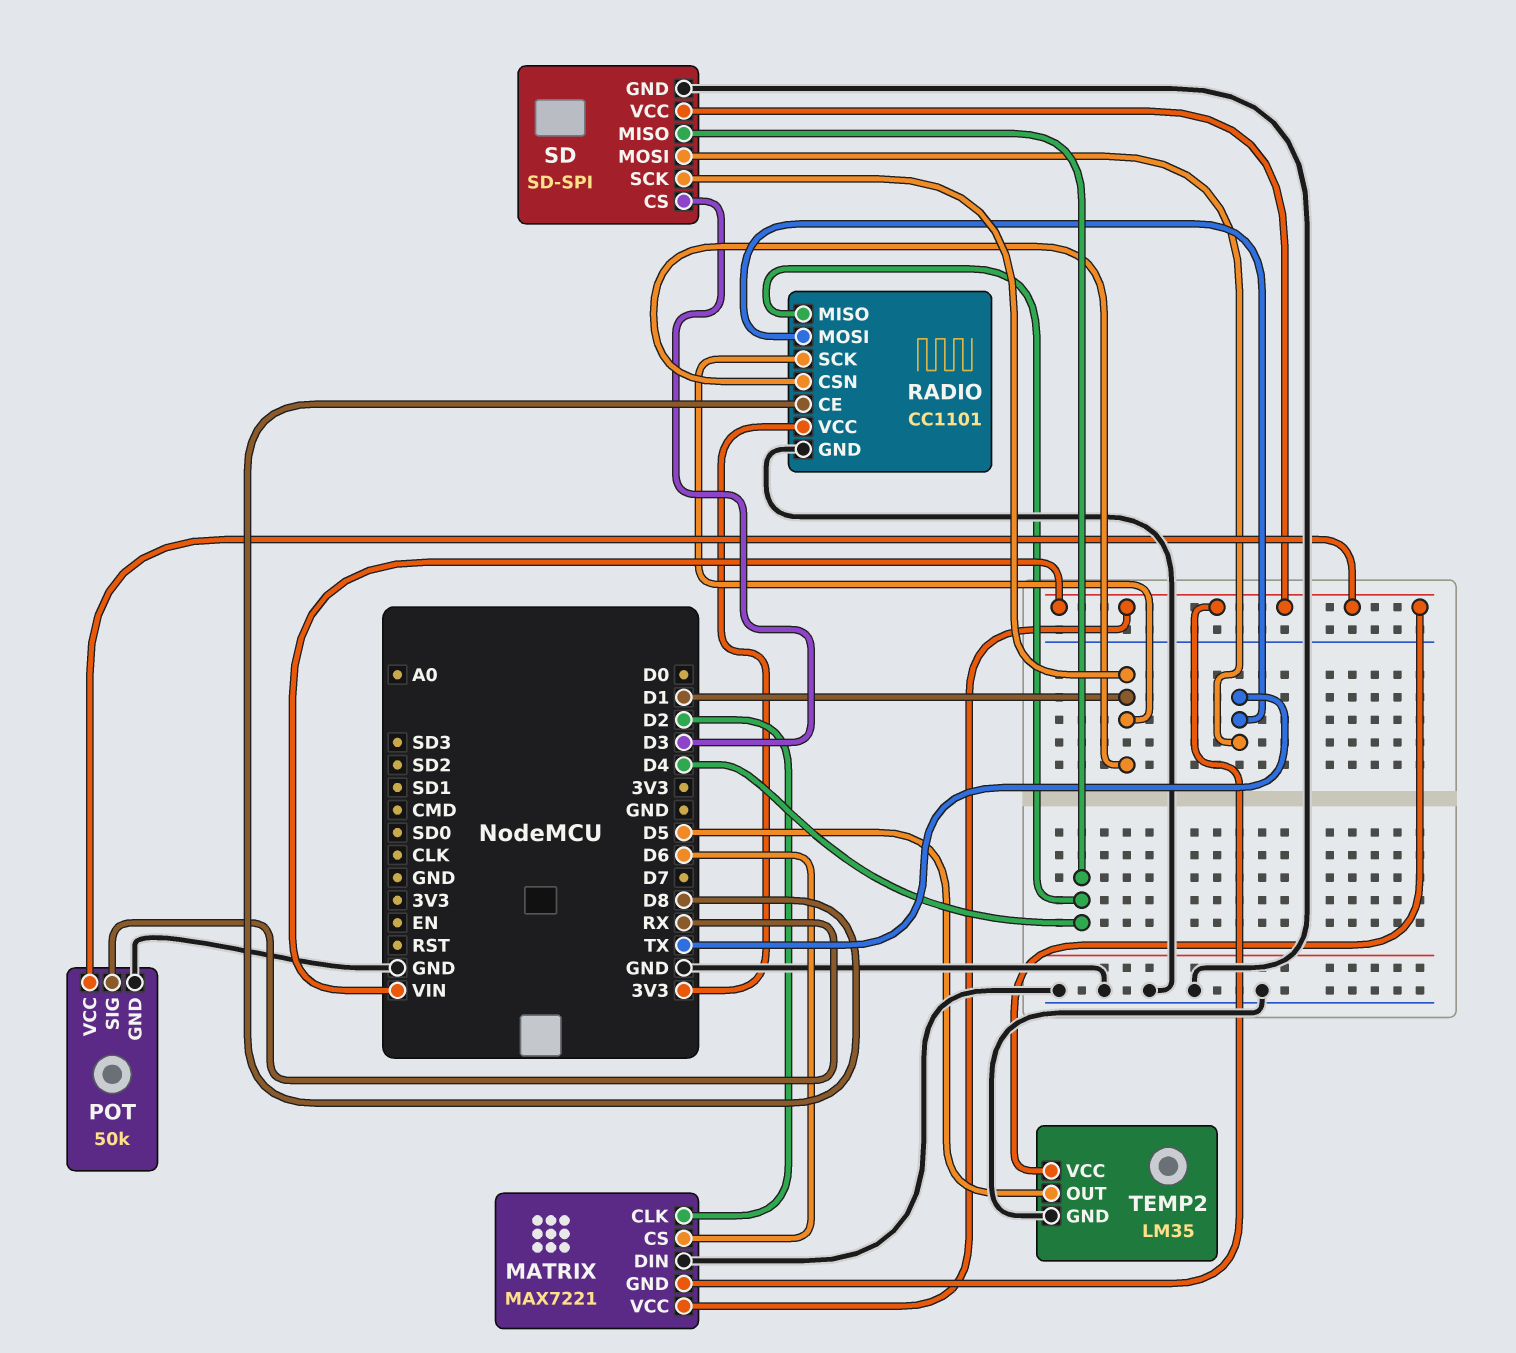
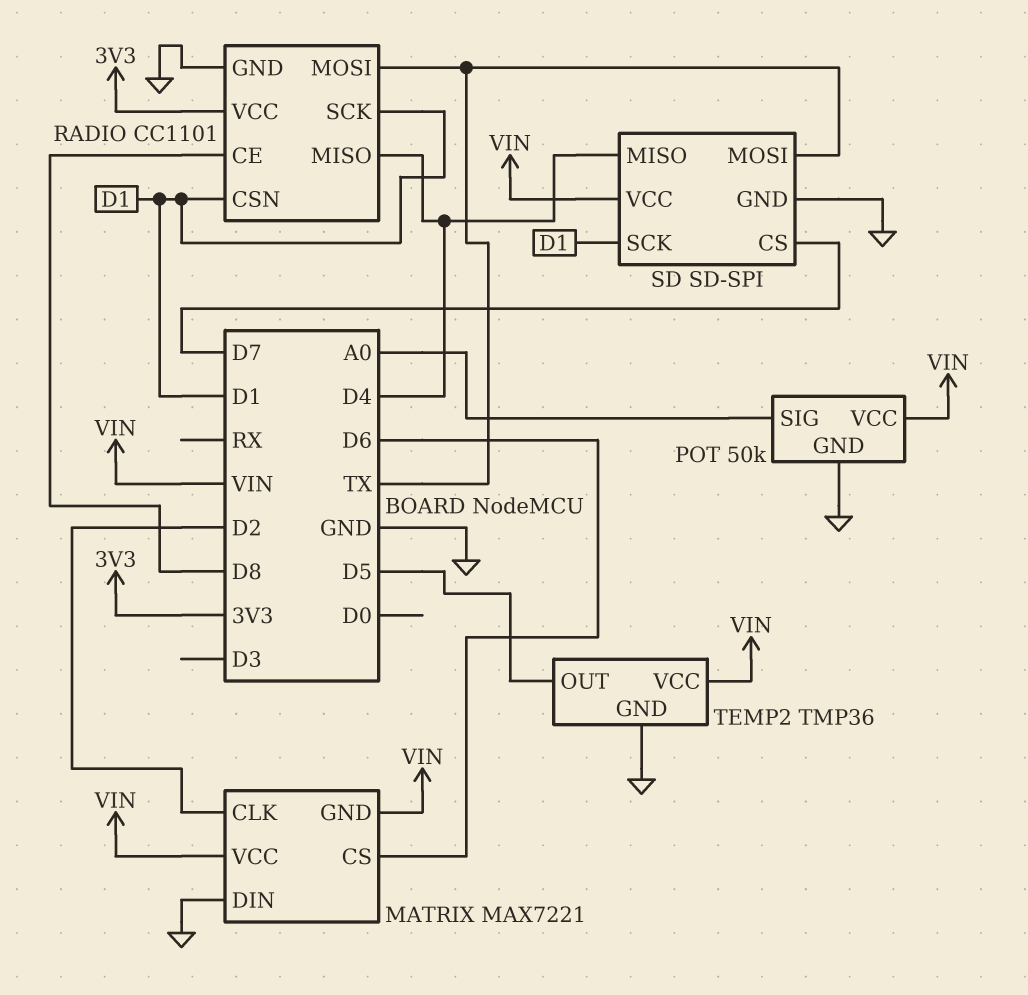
POT pin SIG: RX -> A0
SD pin CS: D3 -> D7
TEMP2: LM35 -> TMP36

